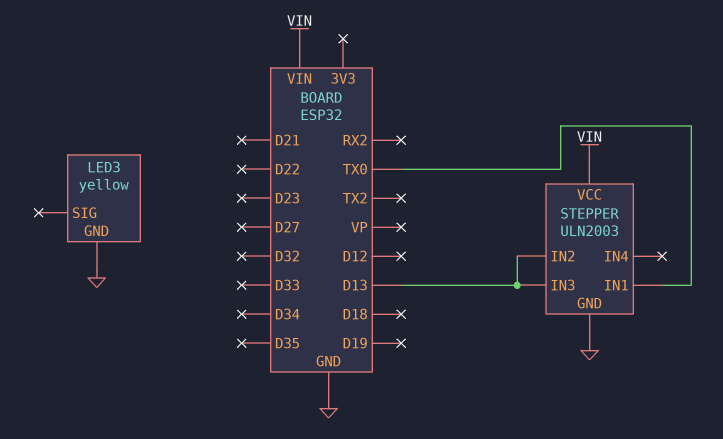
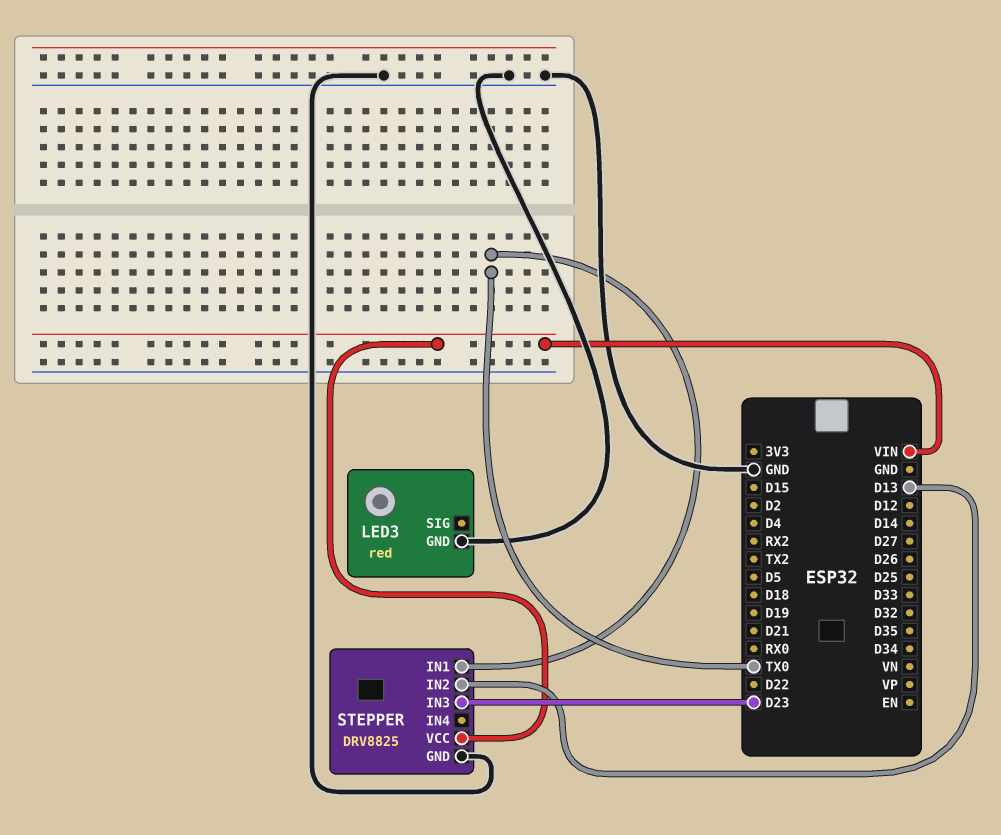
LED3: yellow -> red
STEPPER: ULN2003 -> DRV8825
STEPPER pin IN3: D13 -> D23

